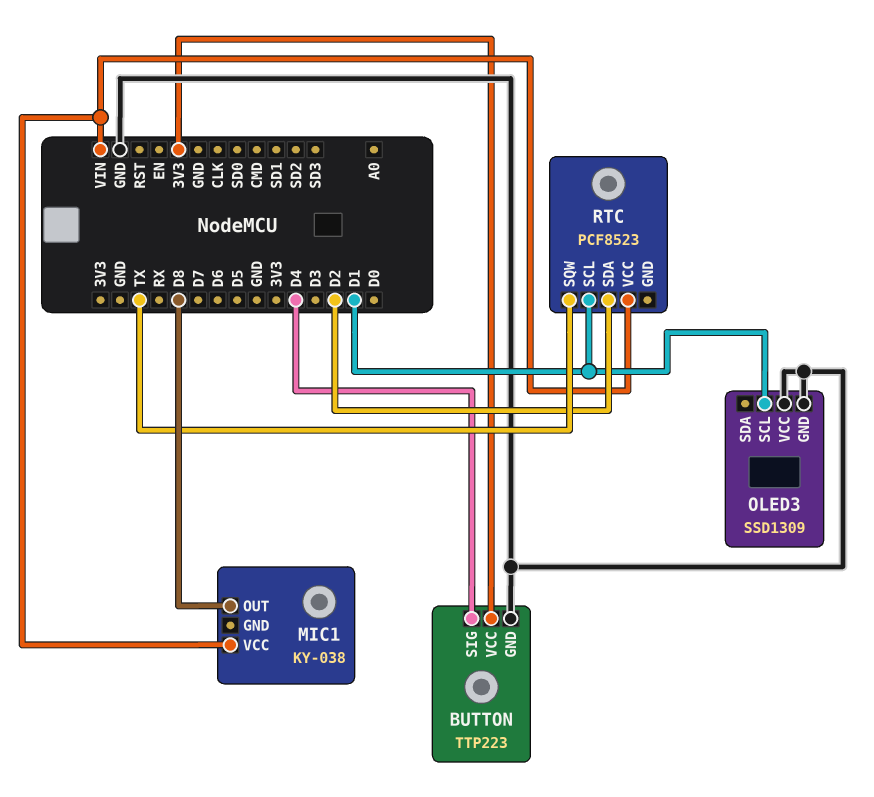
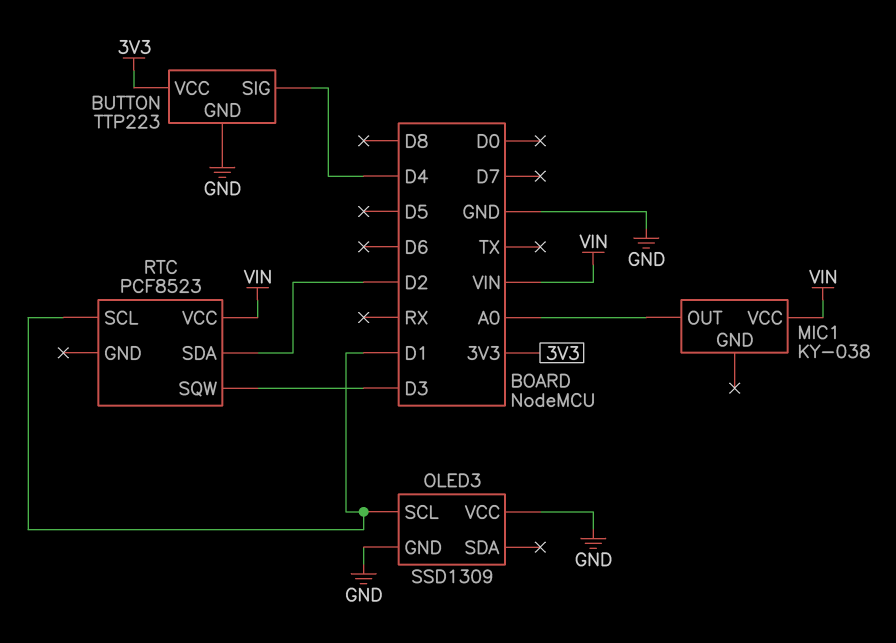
MIC1 pin OUT: D8 -> A0
RTC pin SQW: TX -> D3

